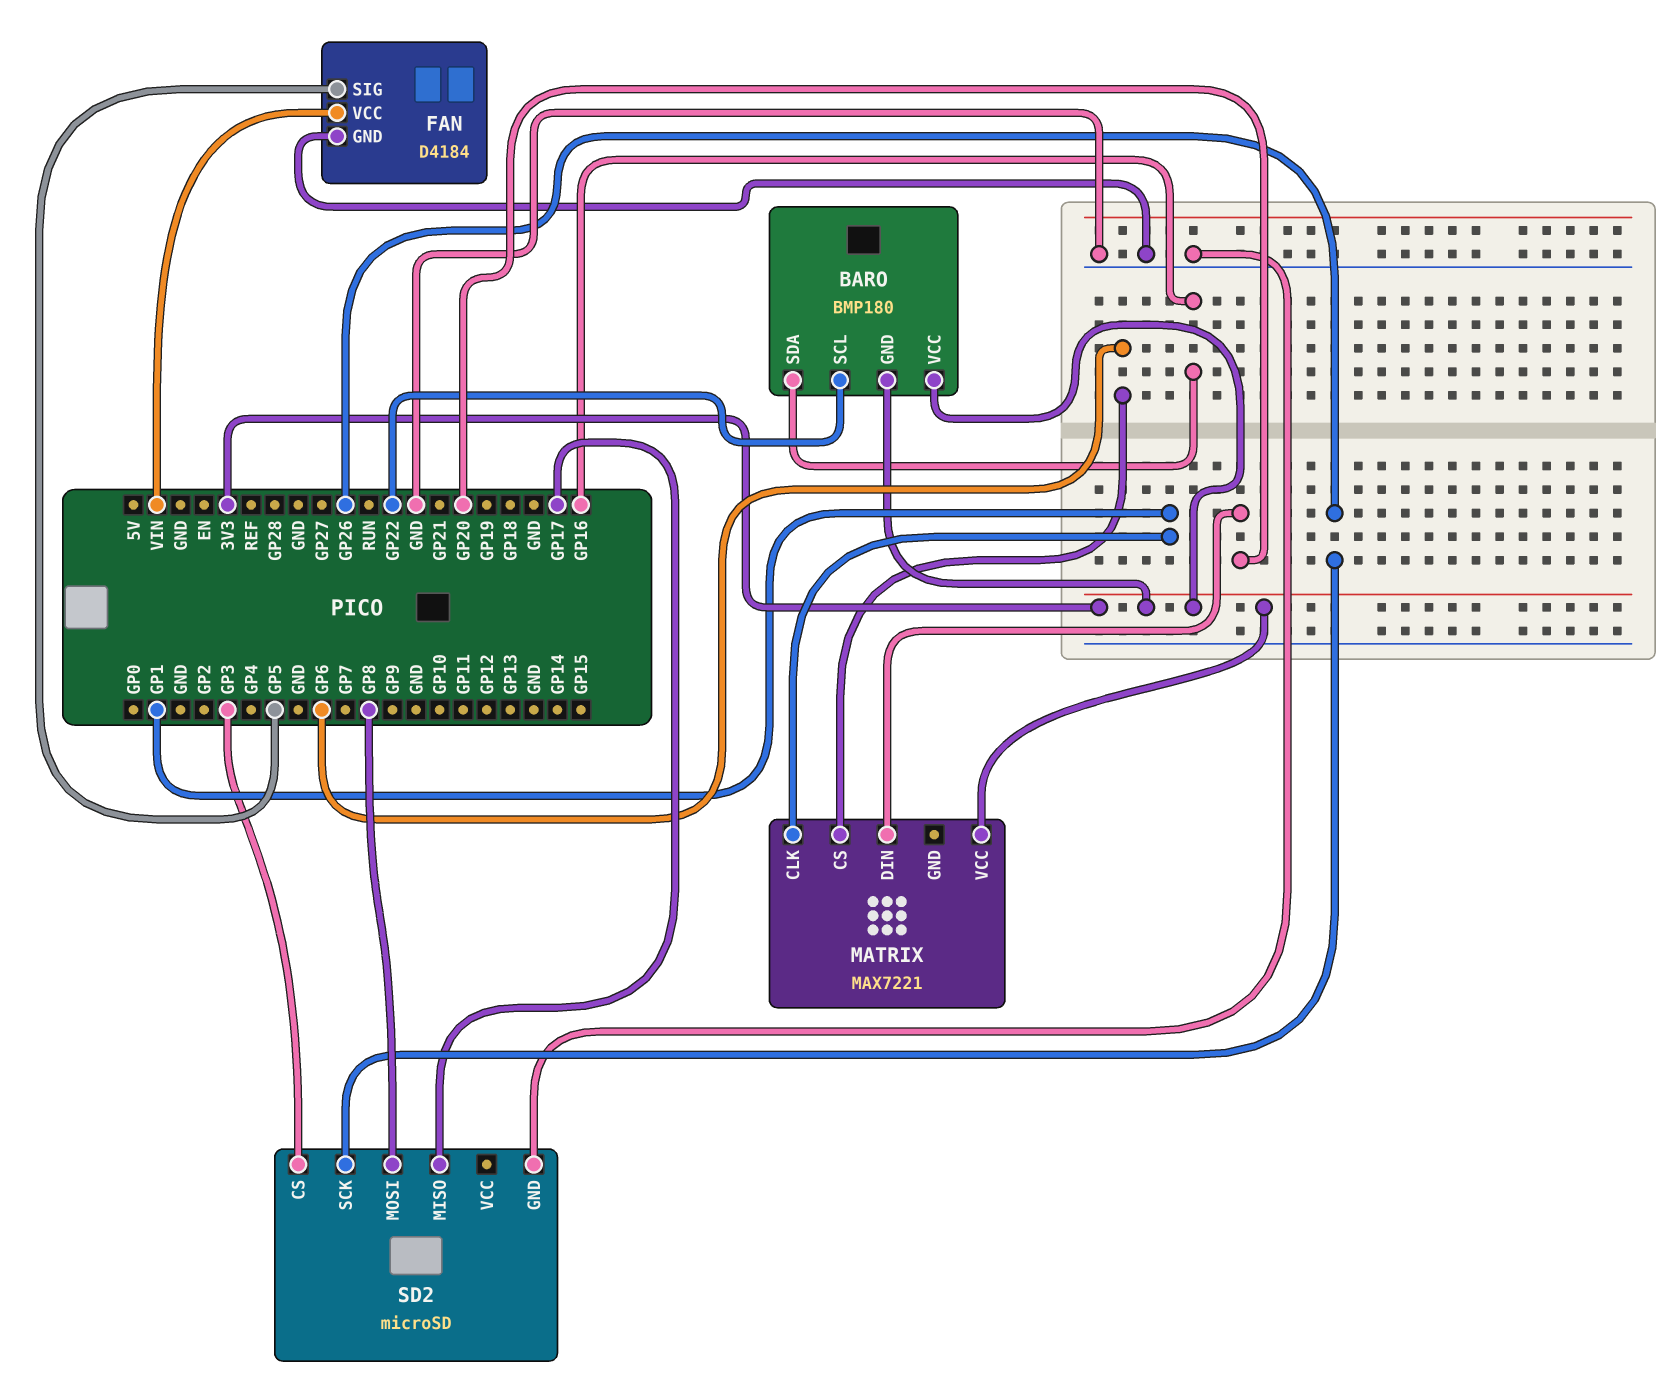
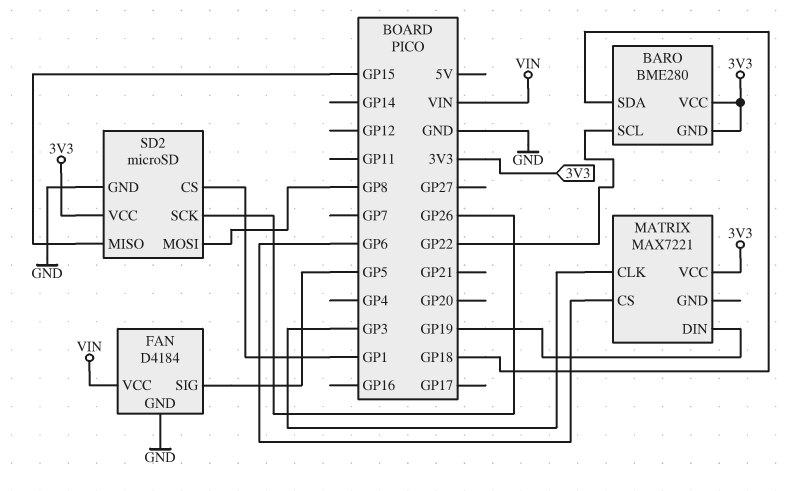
BARO: BMP180 -> BME280
BARO pin SDA: GP16 -> GP18
MATRIX pin CLK: GP1 -> GP3
MATRIX pin DIN: GP20 -> GP19
SD2 pin CS: GP3 -> GP1
SD2 pin MISO: GP17 -> GP15
SD2 pin VCC: none -> 3V3

